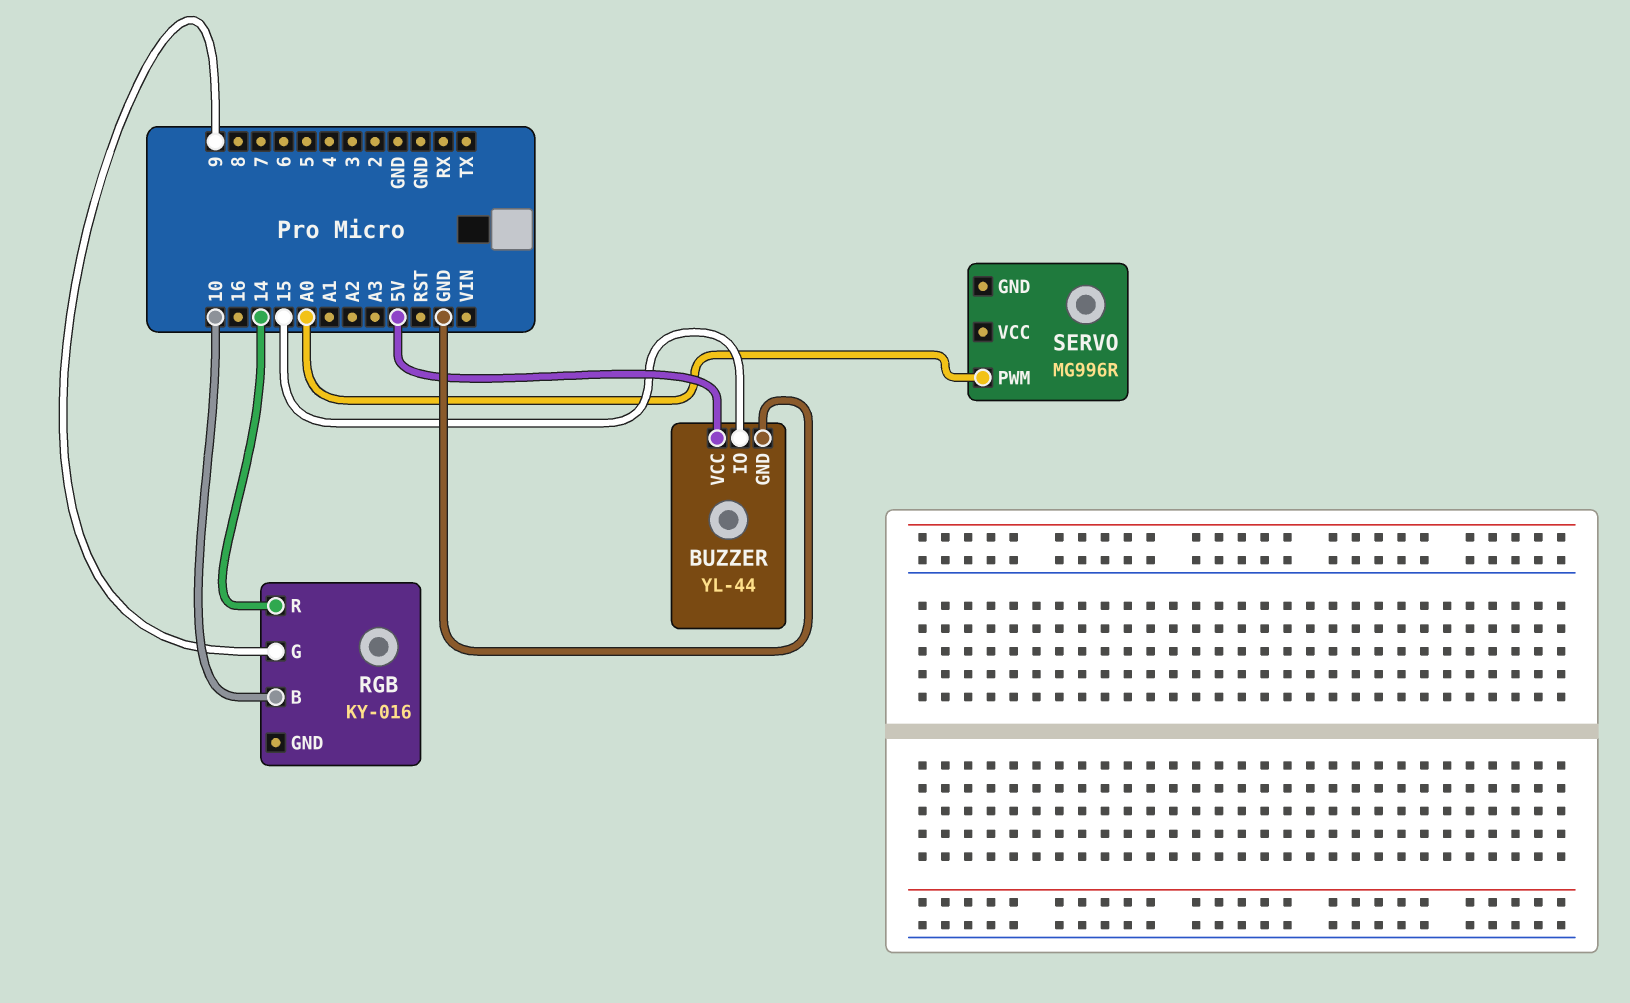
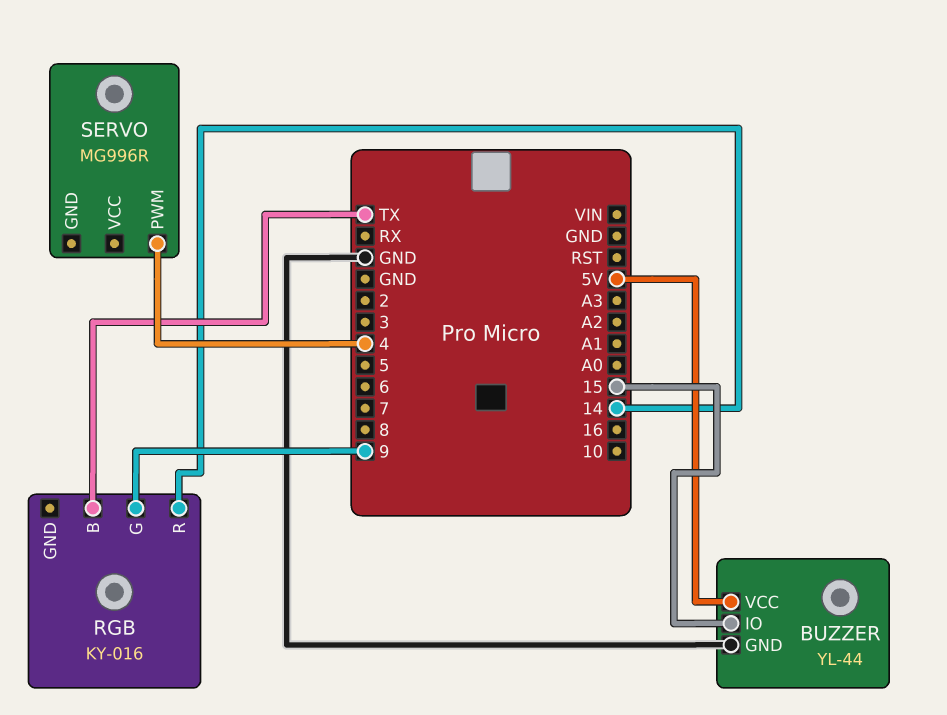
RGB pin B: 10 -> TX
SERVO pin PWM: A0 -> 4

